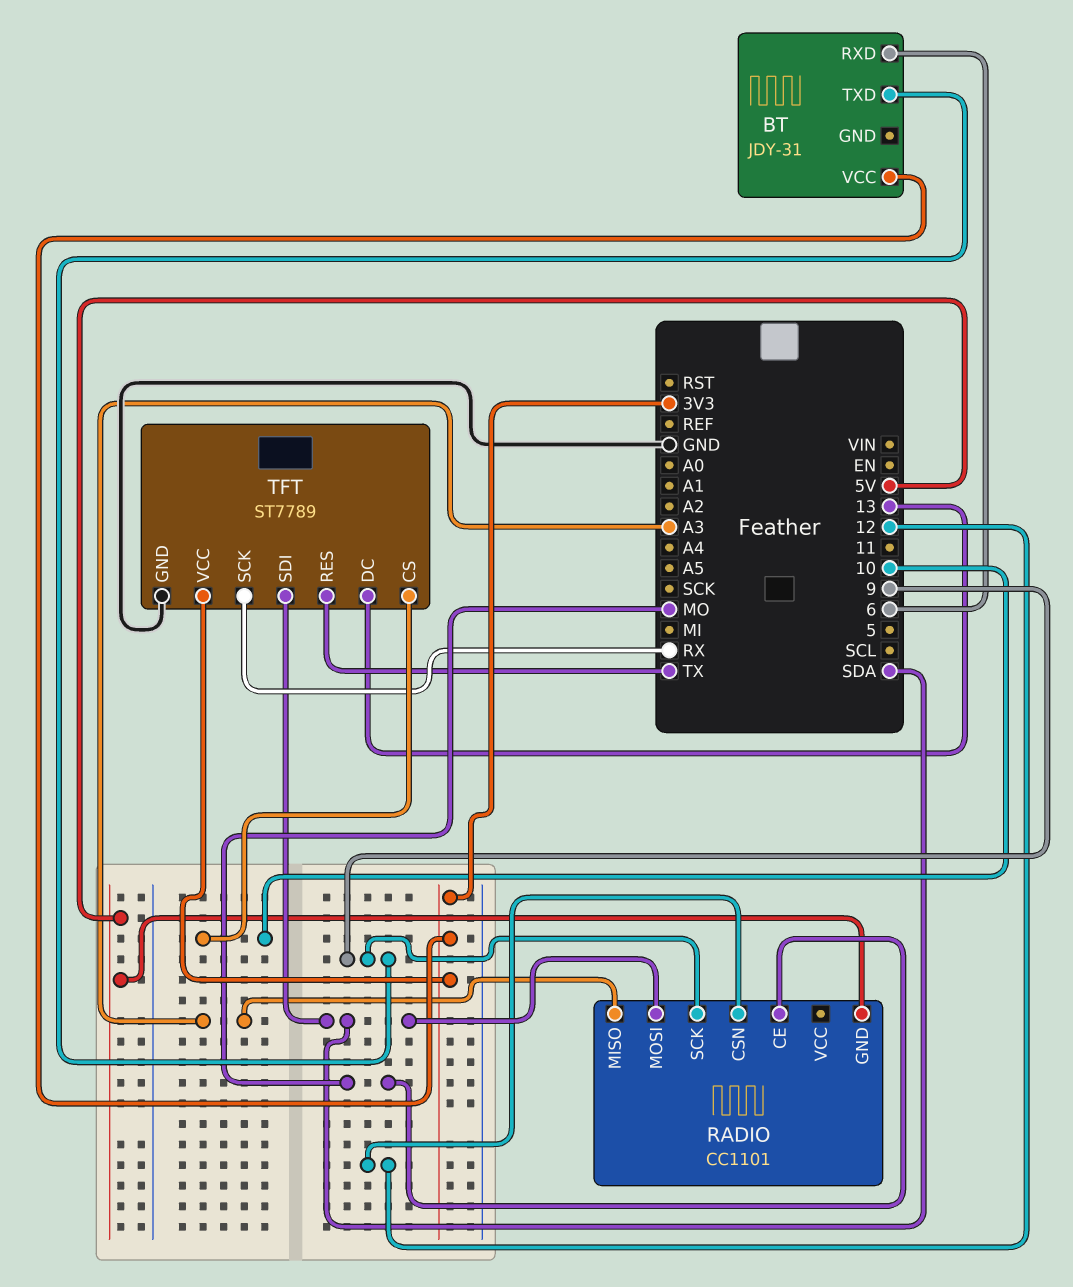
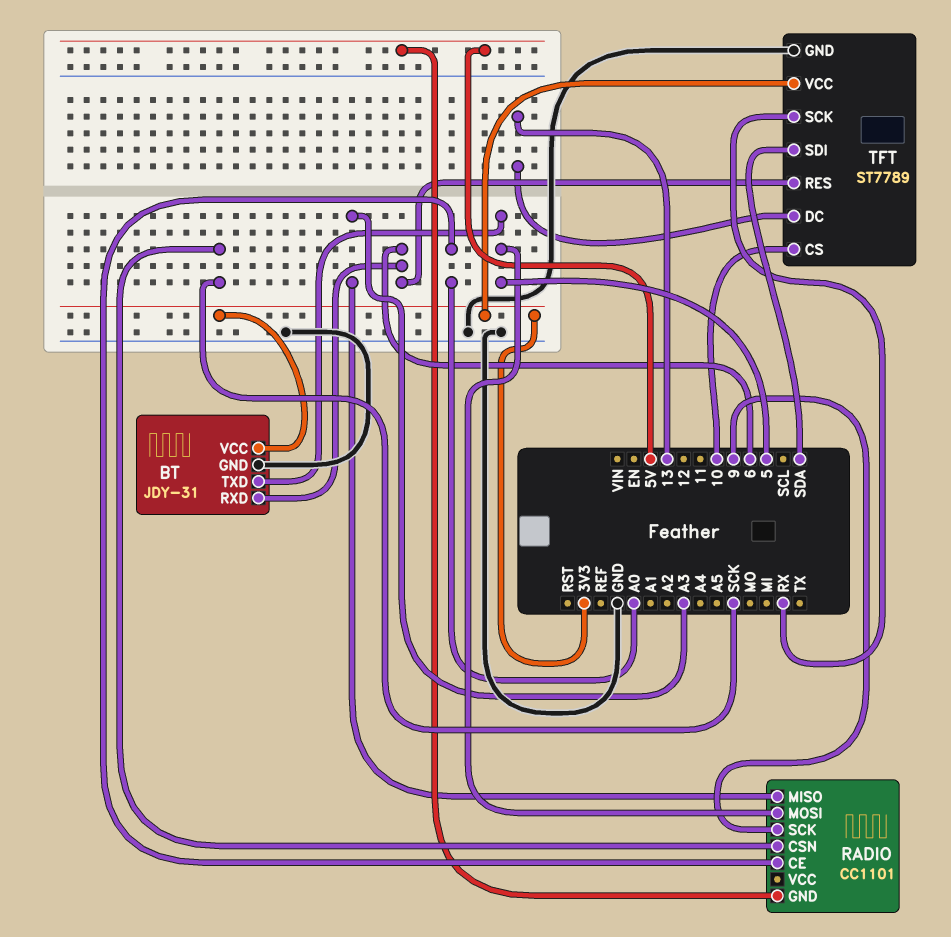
BT pin GND: none -> GND
BT pin TXD: 9 -> 5
RADIO pin CE: MO -> A0
RADIO pin CSN: 12 -> SCK
RADIO pin MOSI: SDA -> 5
TFT pin RES: TX -> 6

